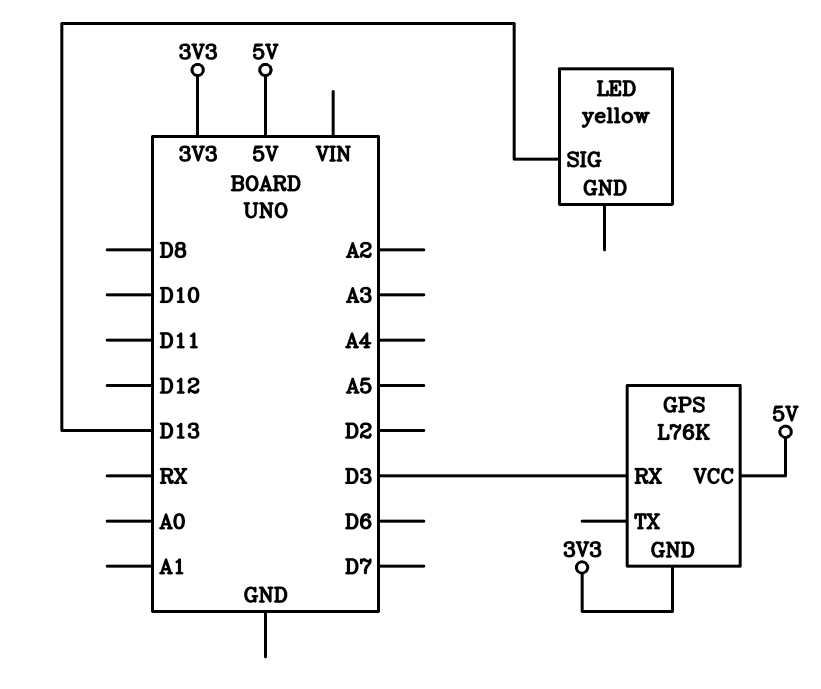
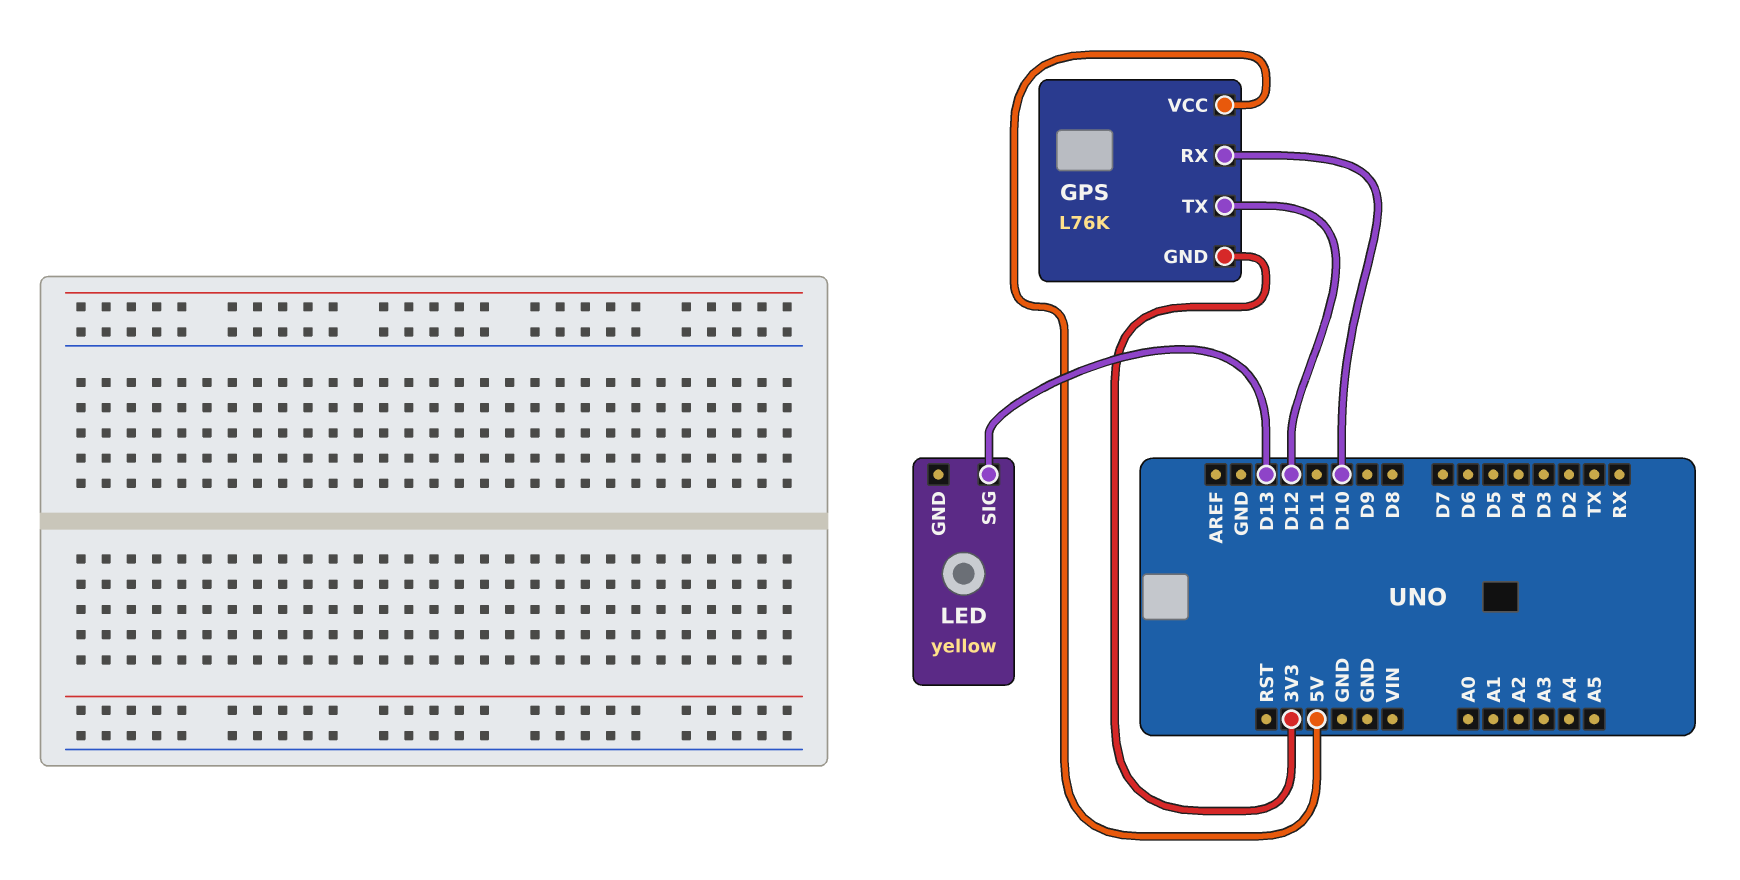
GPS pin RX: D3 -> D10
GPS pin TX: none -> D12

